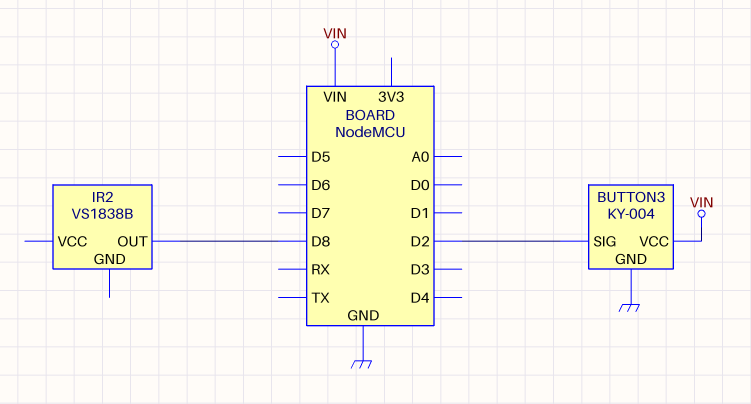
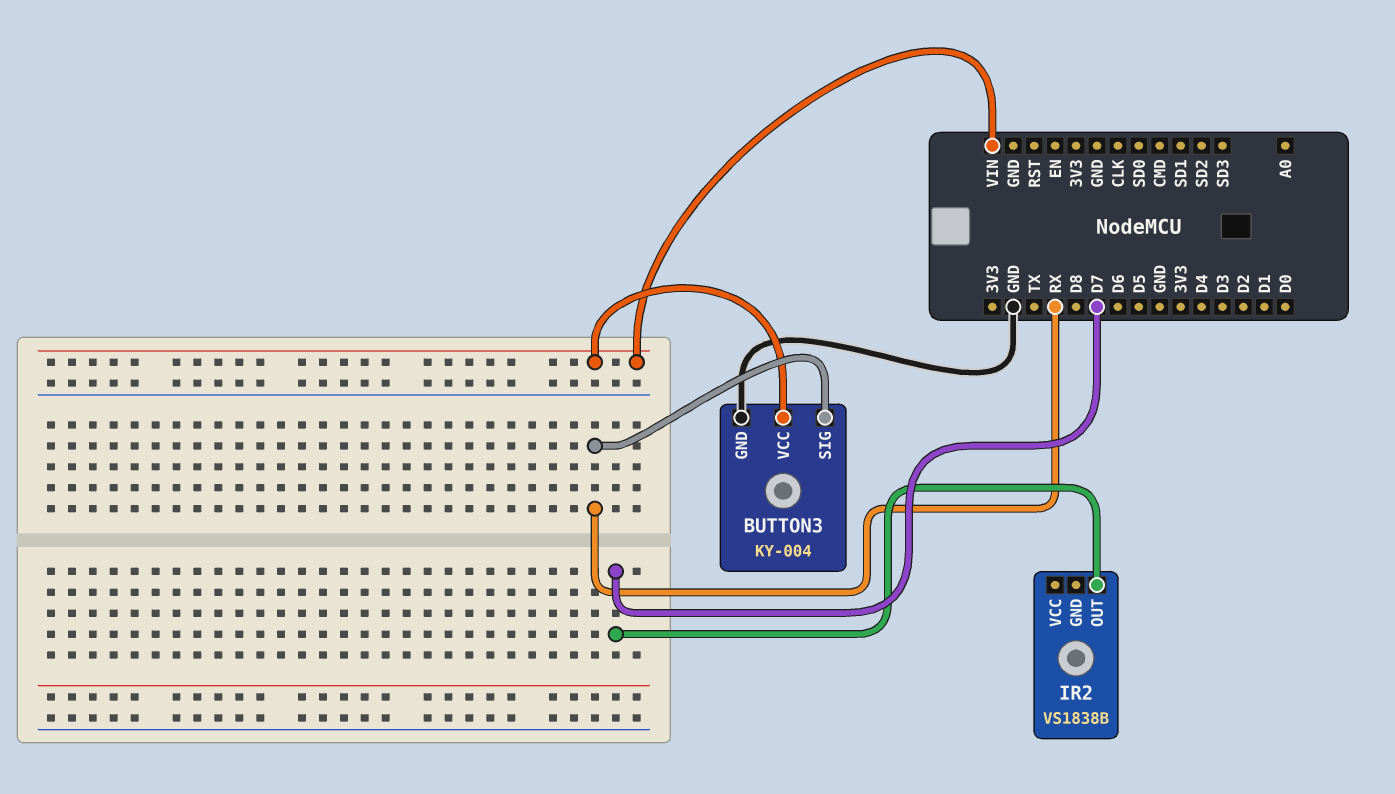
BUTTON3 pin SIG: D2 -> RX
IR2 pin OUT: D8 -> D7

